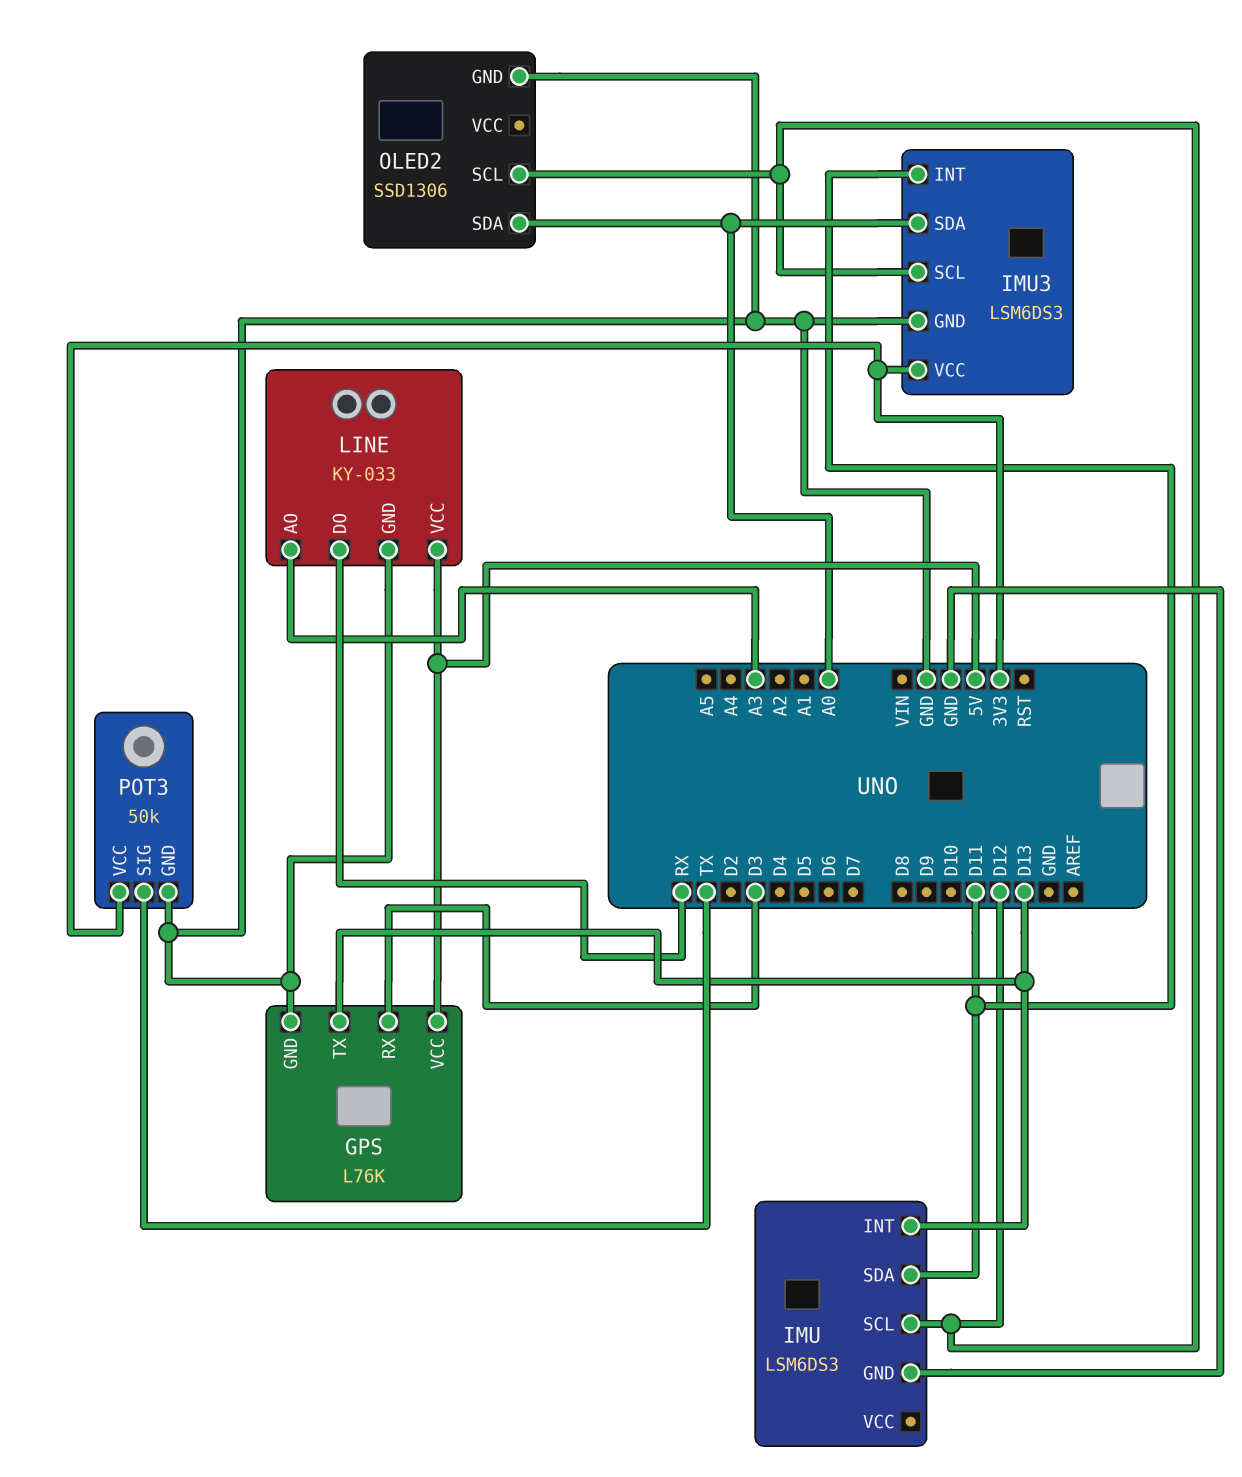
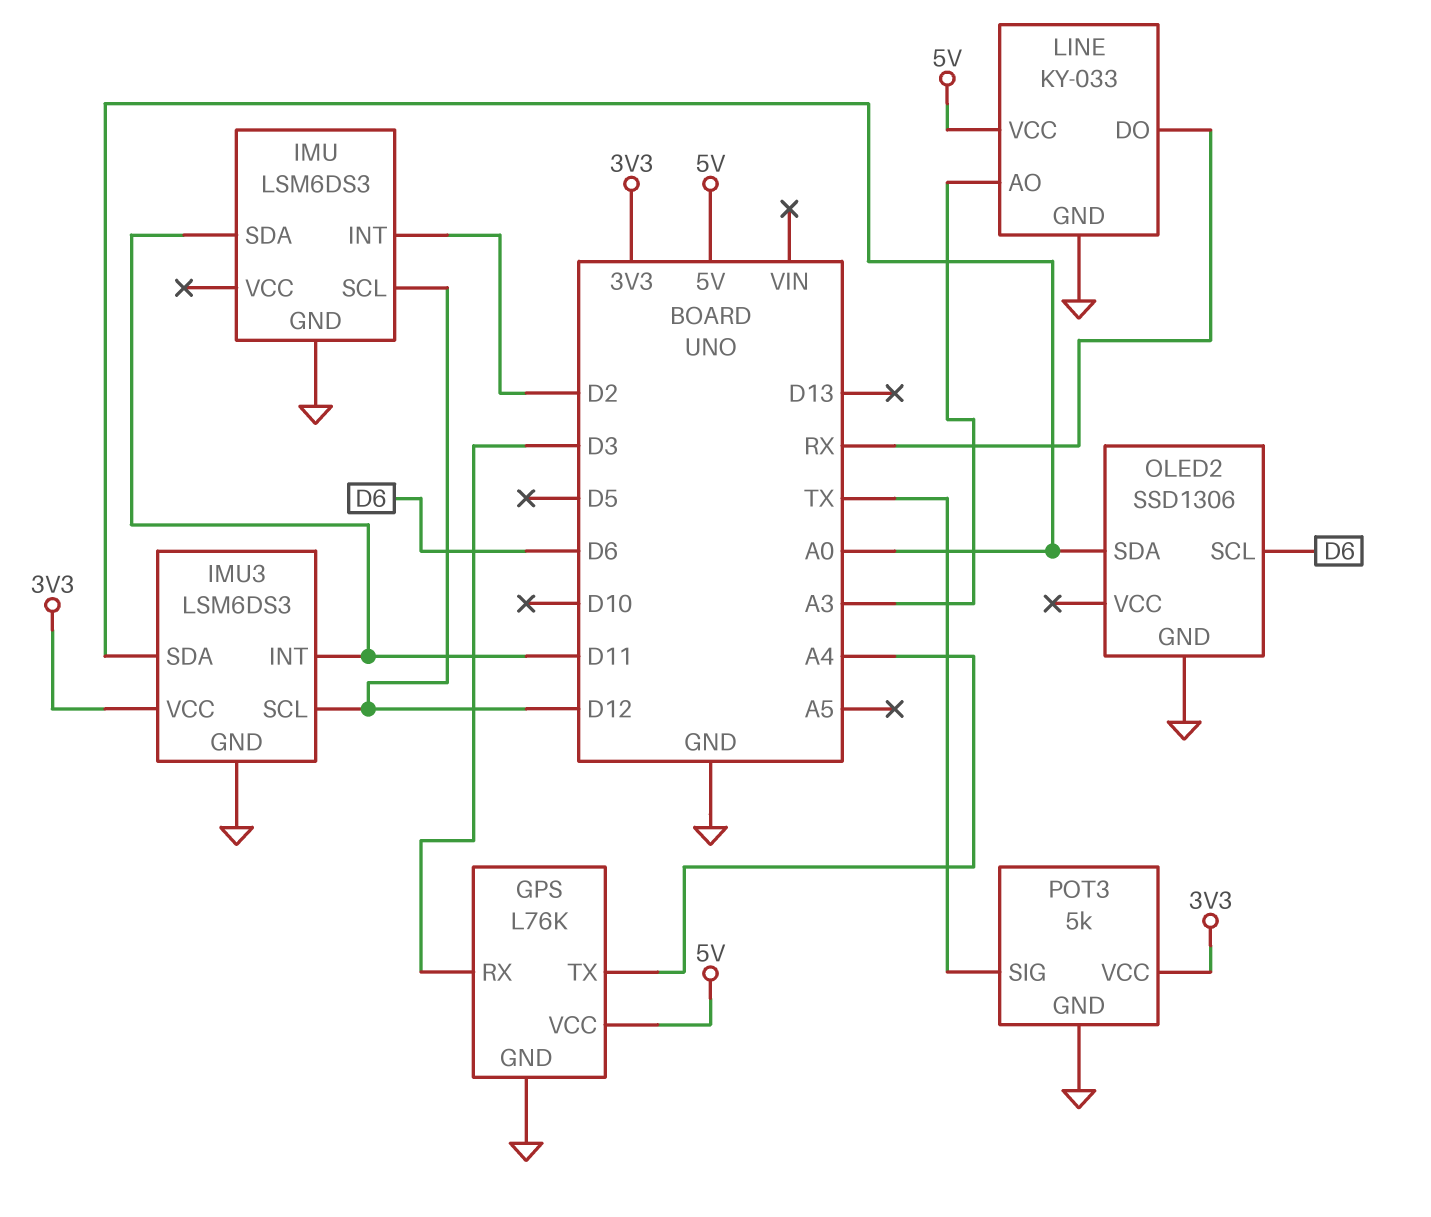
GPS pin TX: D13 -> A4
IMU pin INT: D13 -> D2
OLED2 pin SCL: D12 -> D6
POT3: 50k -> 5k

